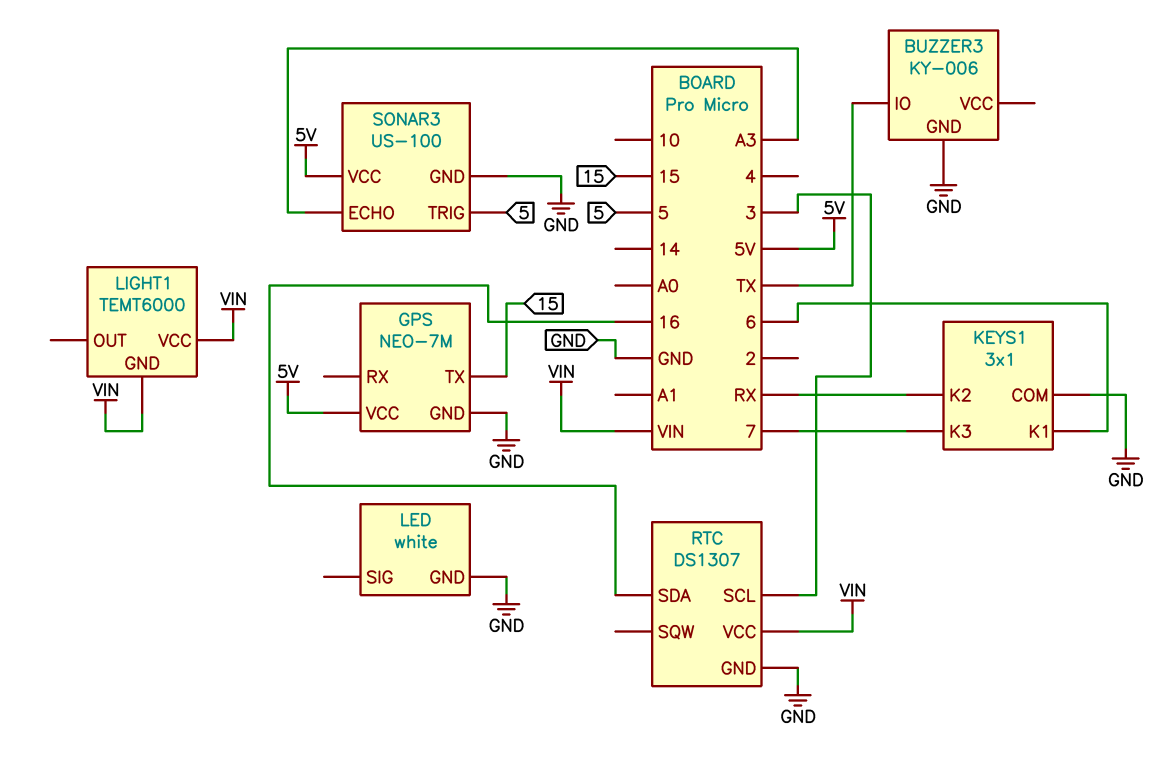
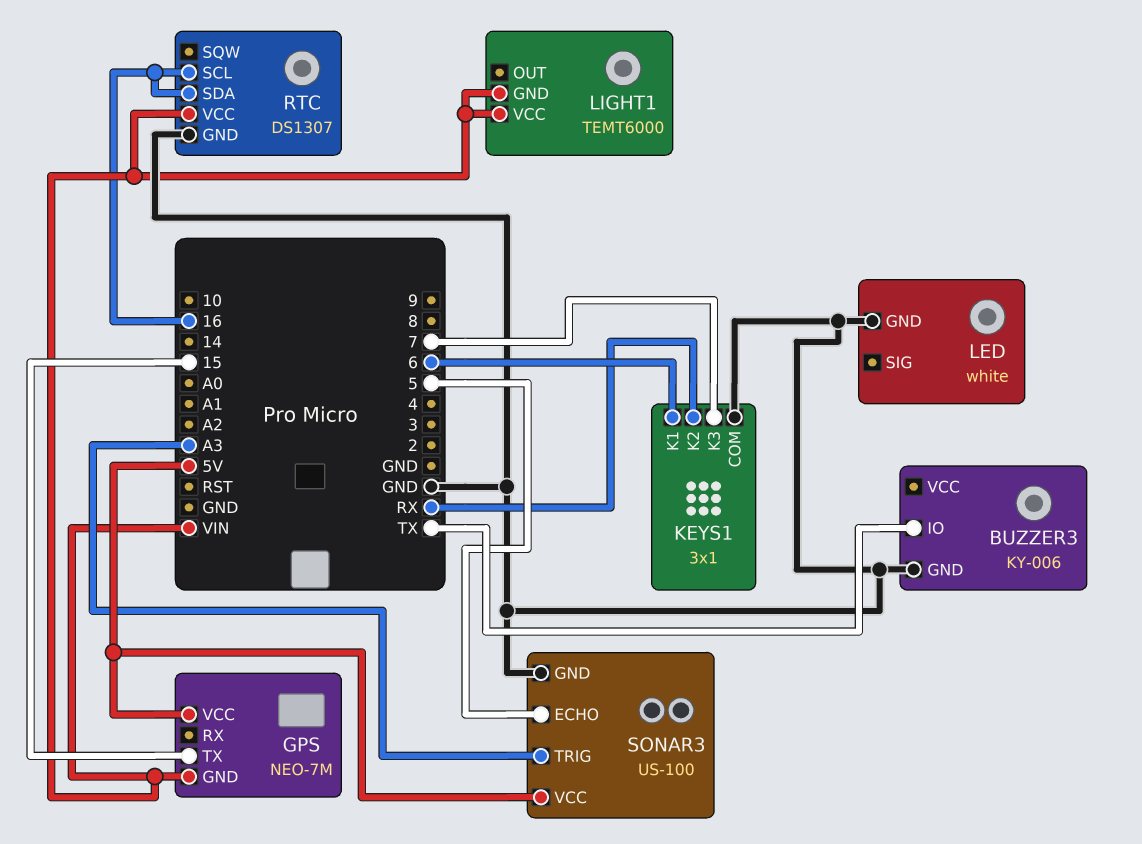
GPS pin GND: GND -> VIN
RTC pin SCL: 3 -> 16
SONAR3 pin ECHO: A3 -> 5
SONAR3 pin TRIG: 5 -> A3

